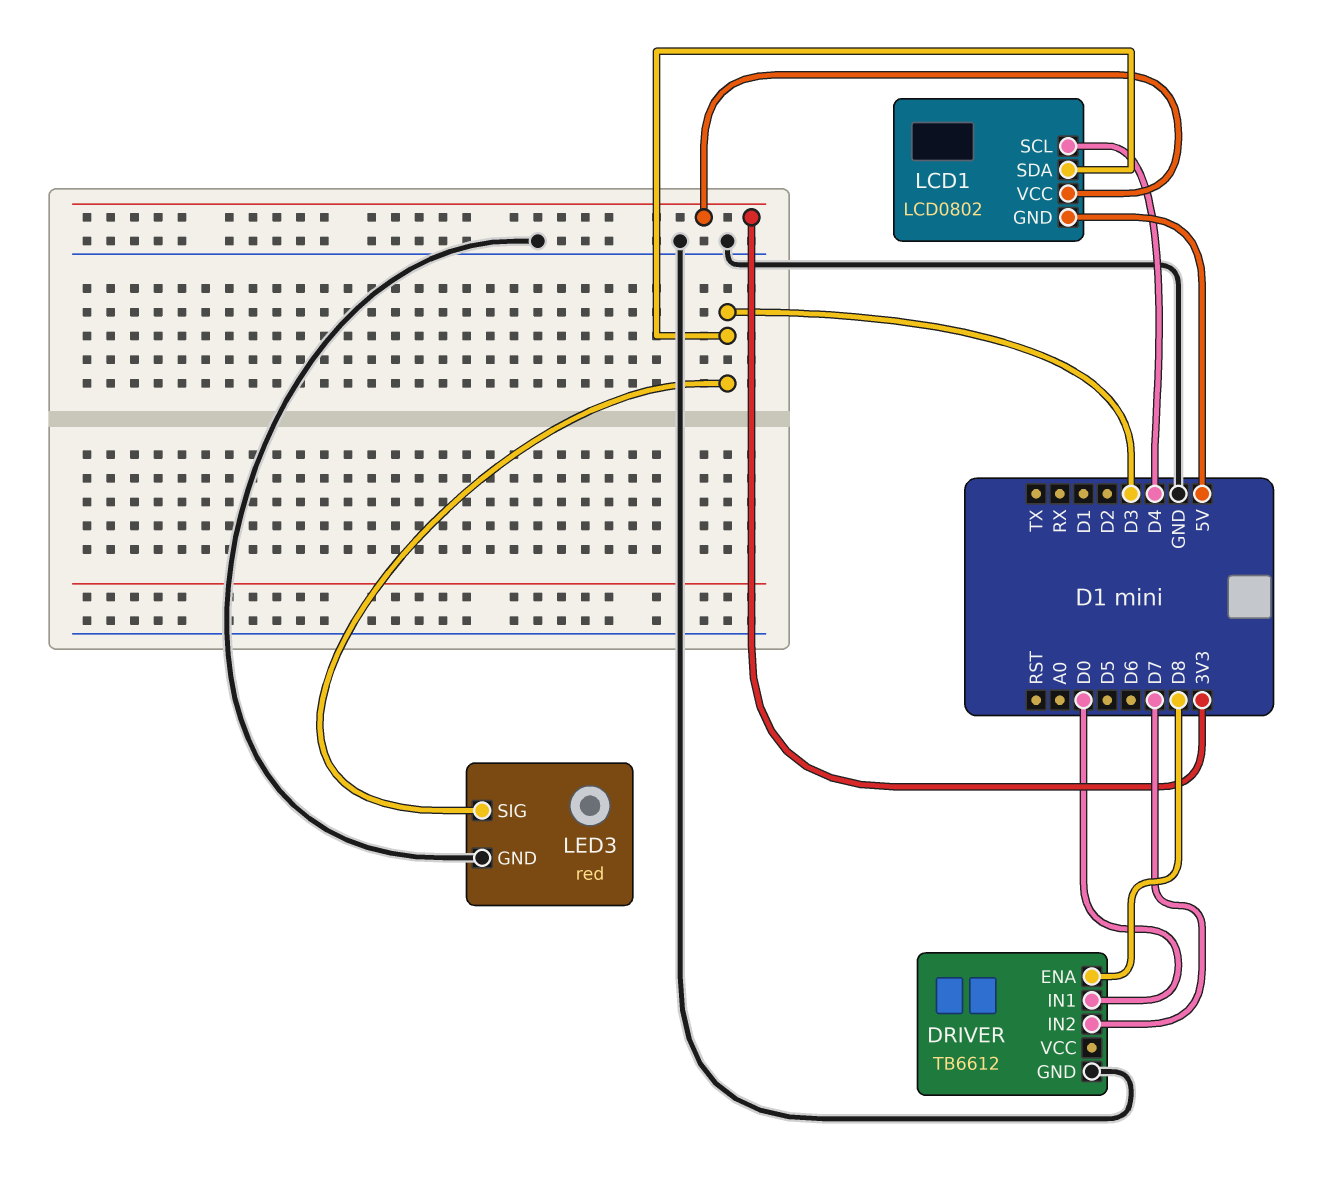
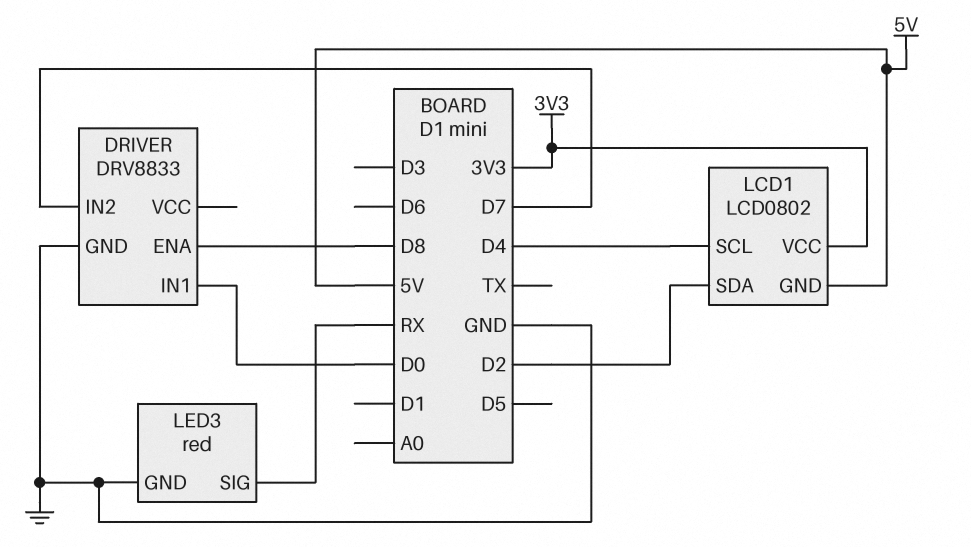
DRIVER: TB6612 -> DRV8833
LCD1 pin SDA: D3 -> D2
LED3 pin SIG: D3 -> RX

